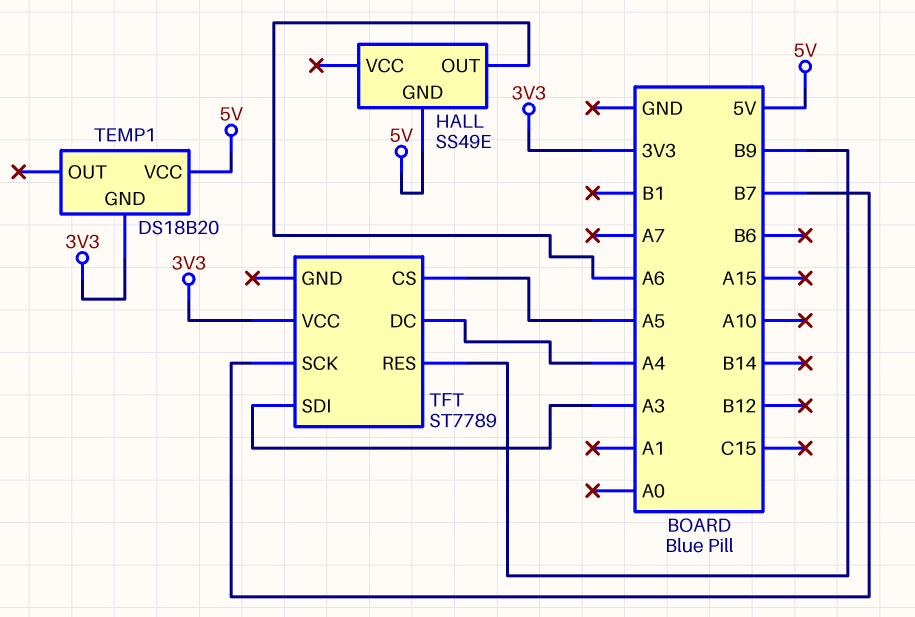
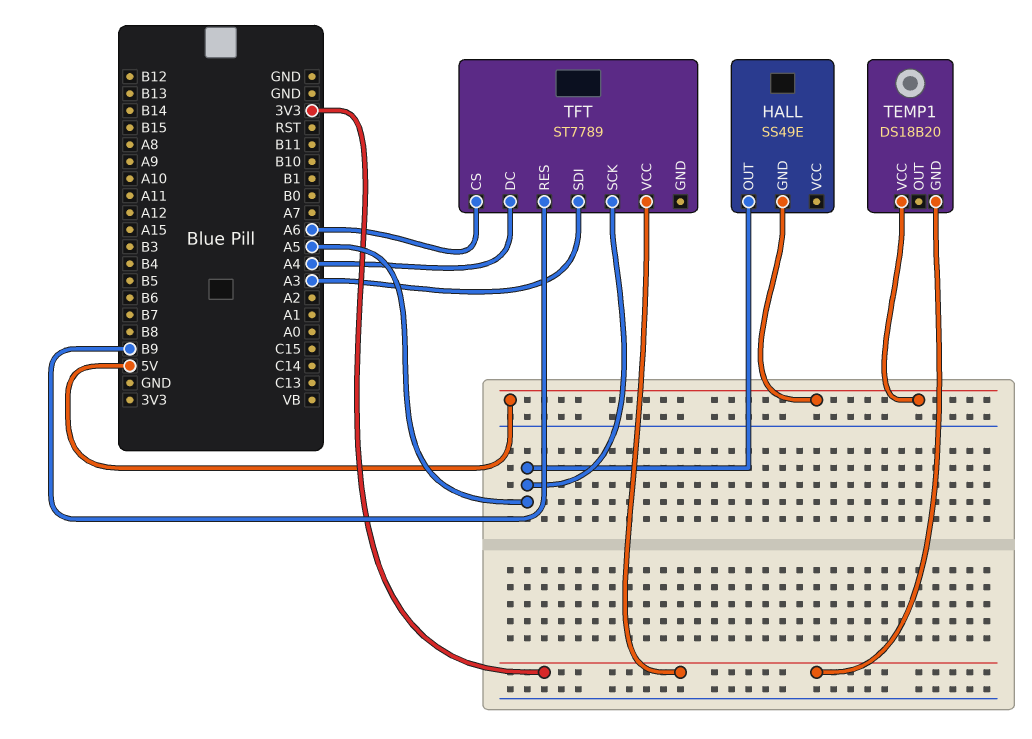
HALL pin OUT: A6 -> A5
TFT pin CS: A5 -> A6
TFT pin SCK: B7 -> A5

